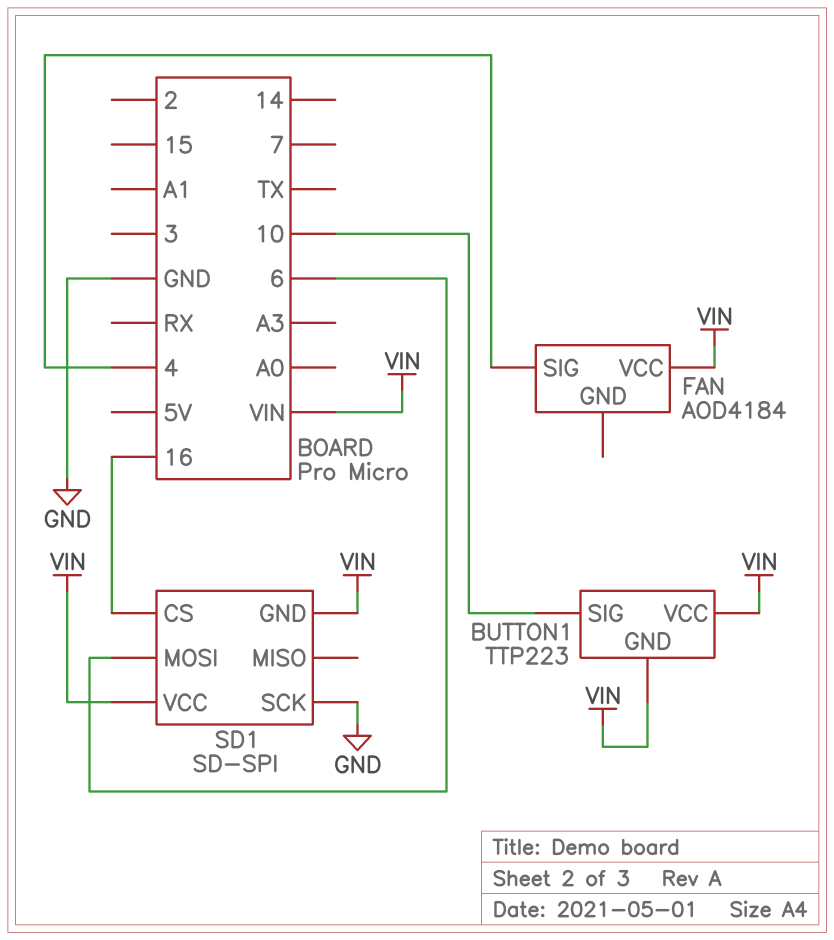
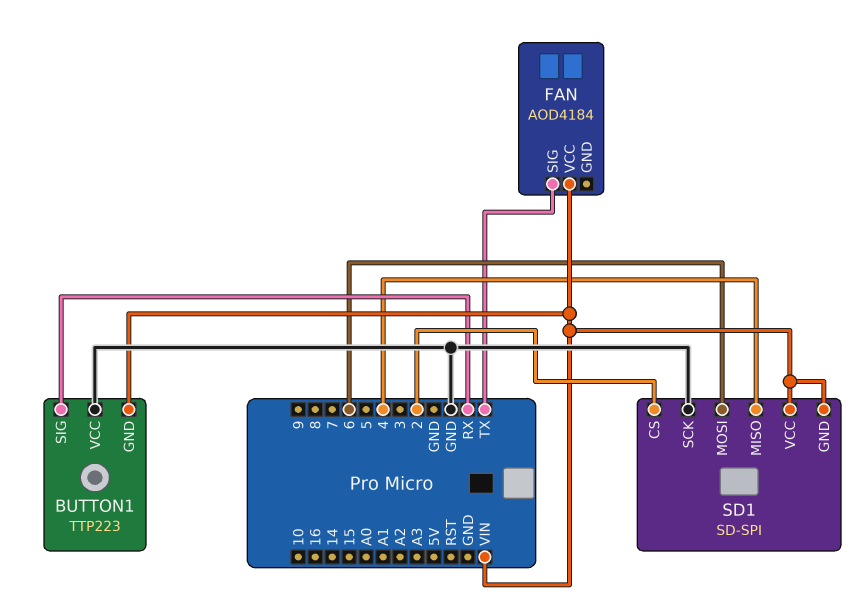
BUTTON1 pin SIG: 10 -> RX
BUTTON1 pin VCC: VIN -> GND
FAN pin SIG: 4 -> TX
SD1 pin CS: 16 -> 2
SD1 pin MISO: none -> 4

